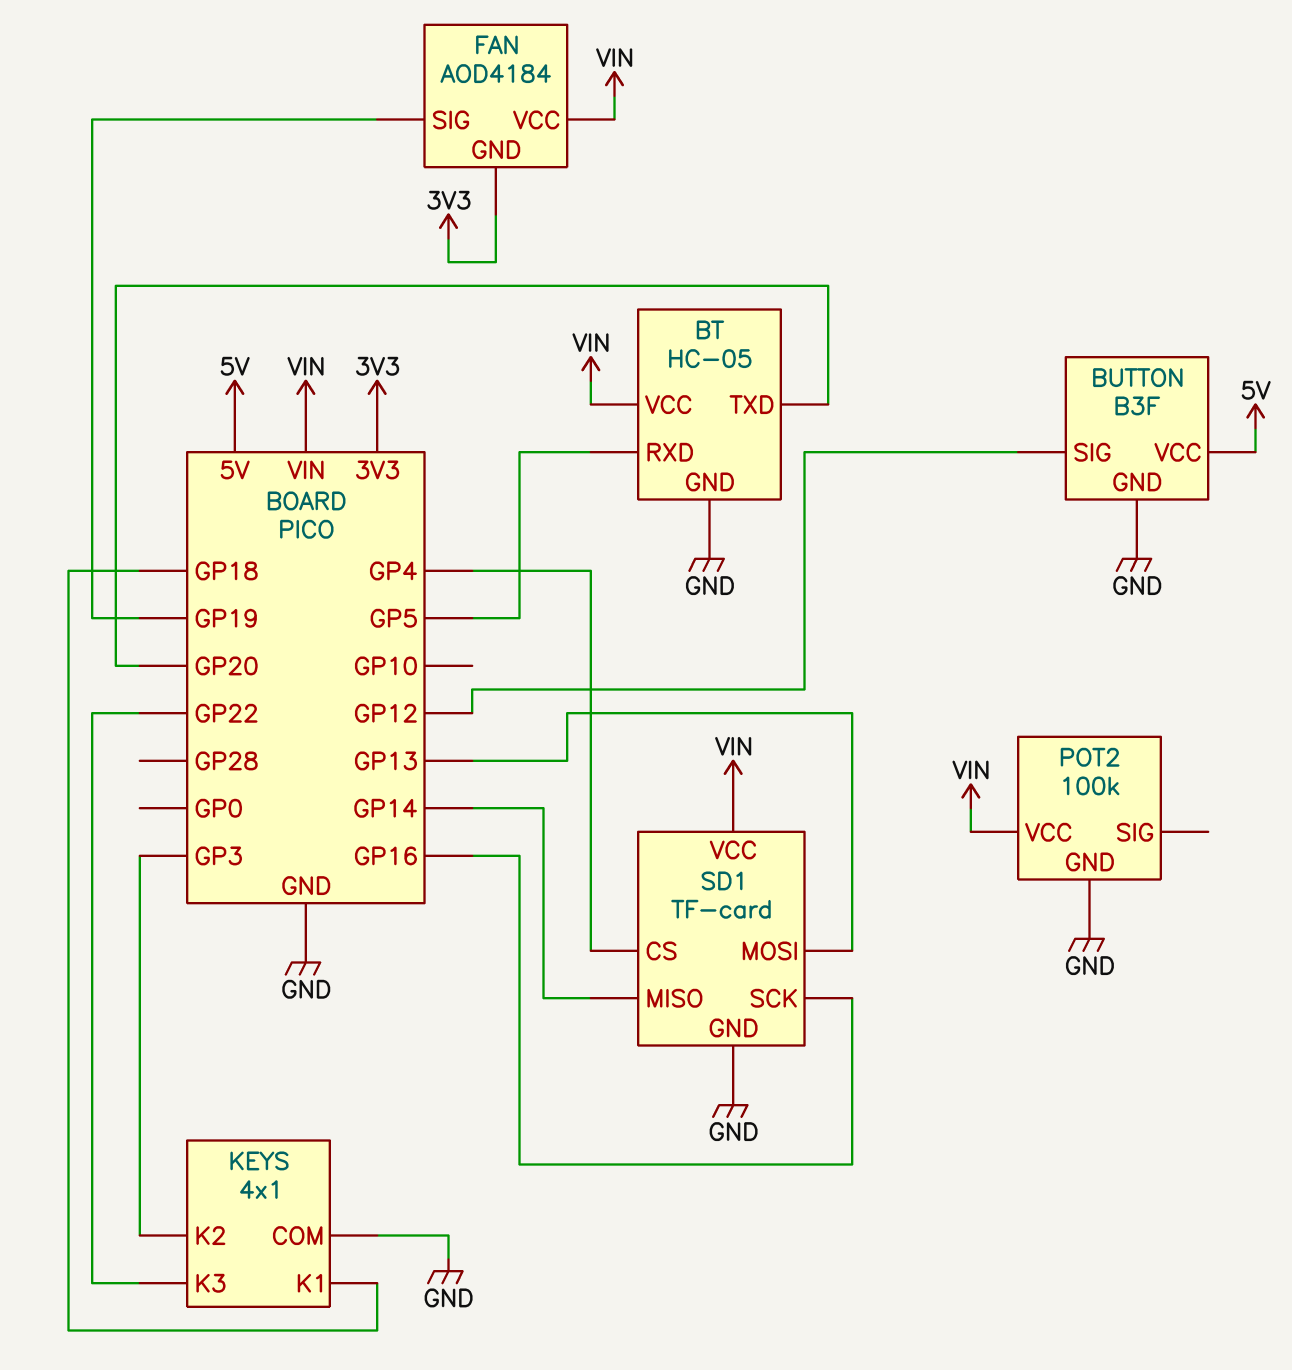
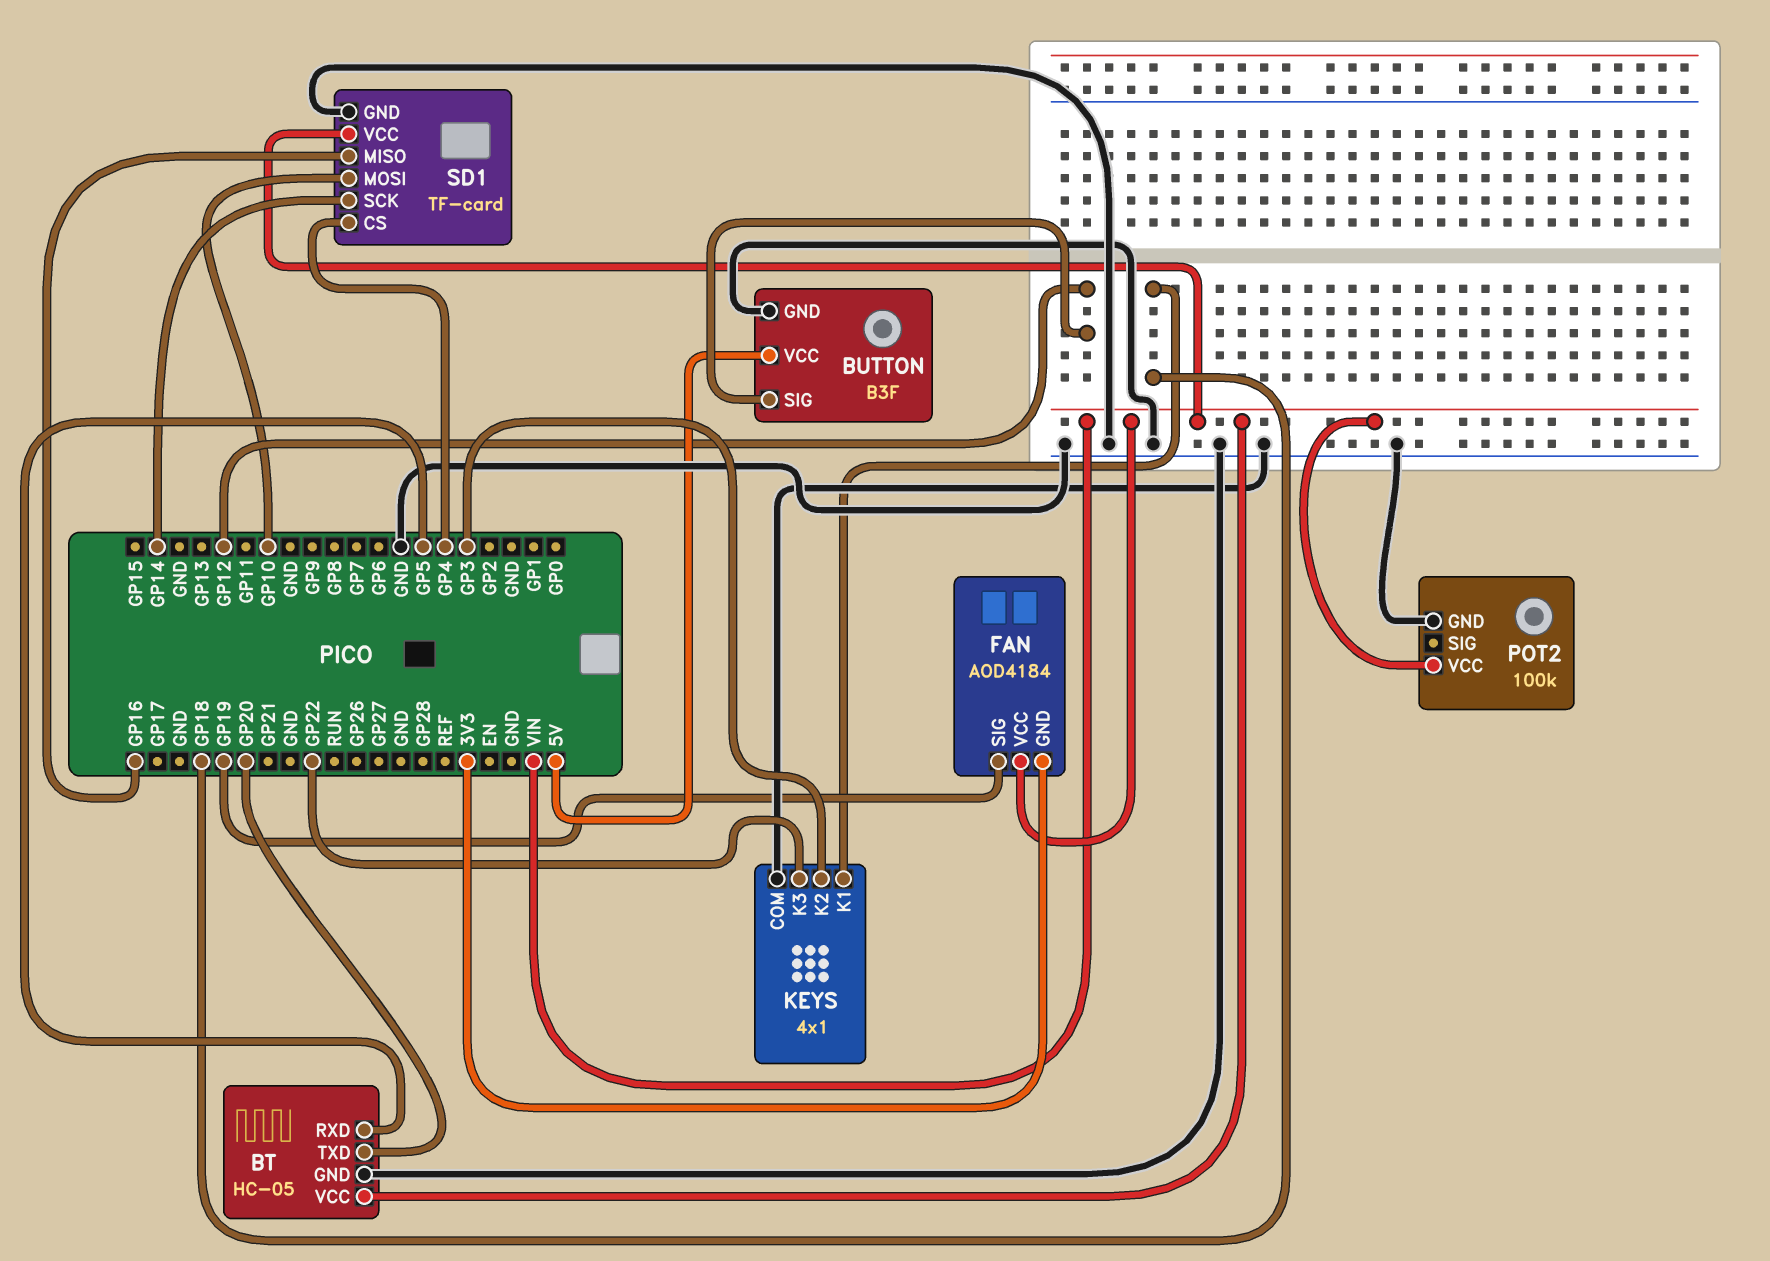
SD1 pin MISO: GP14 -> GP16
SD1 pin MOSI: GP13 -> GP10
SD1 pin SCK: GP16 -> GP14

